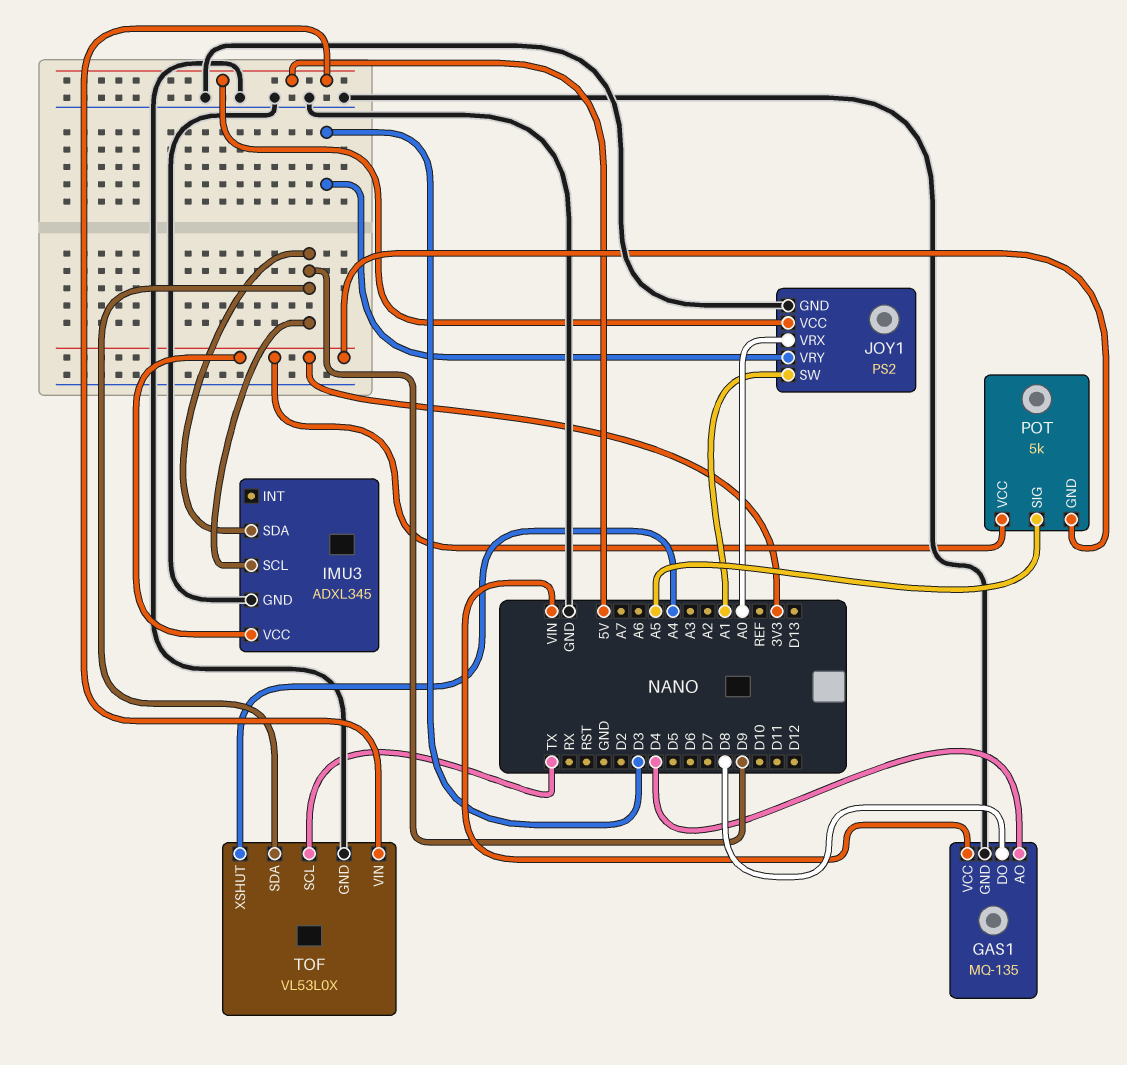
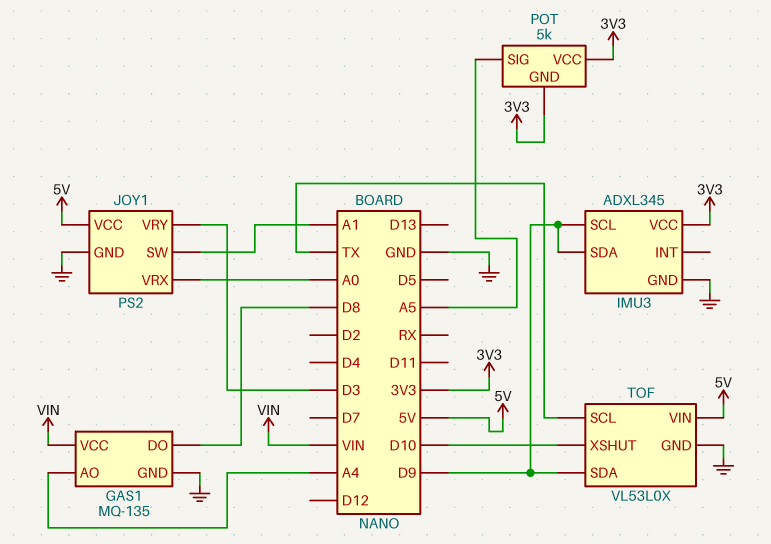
GAS1 pin AO: D4 -> A4
TOF pin XSHUT: A4 -> D10

